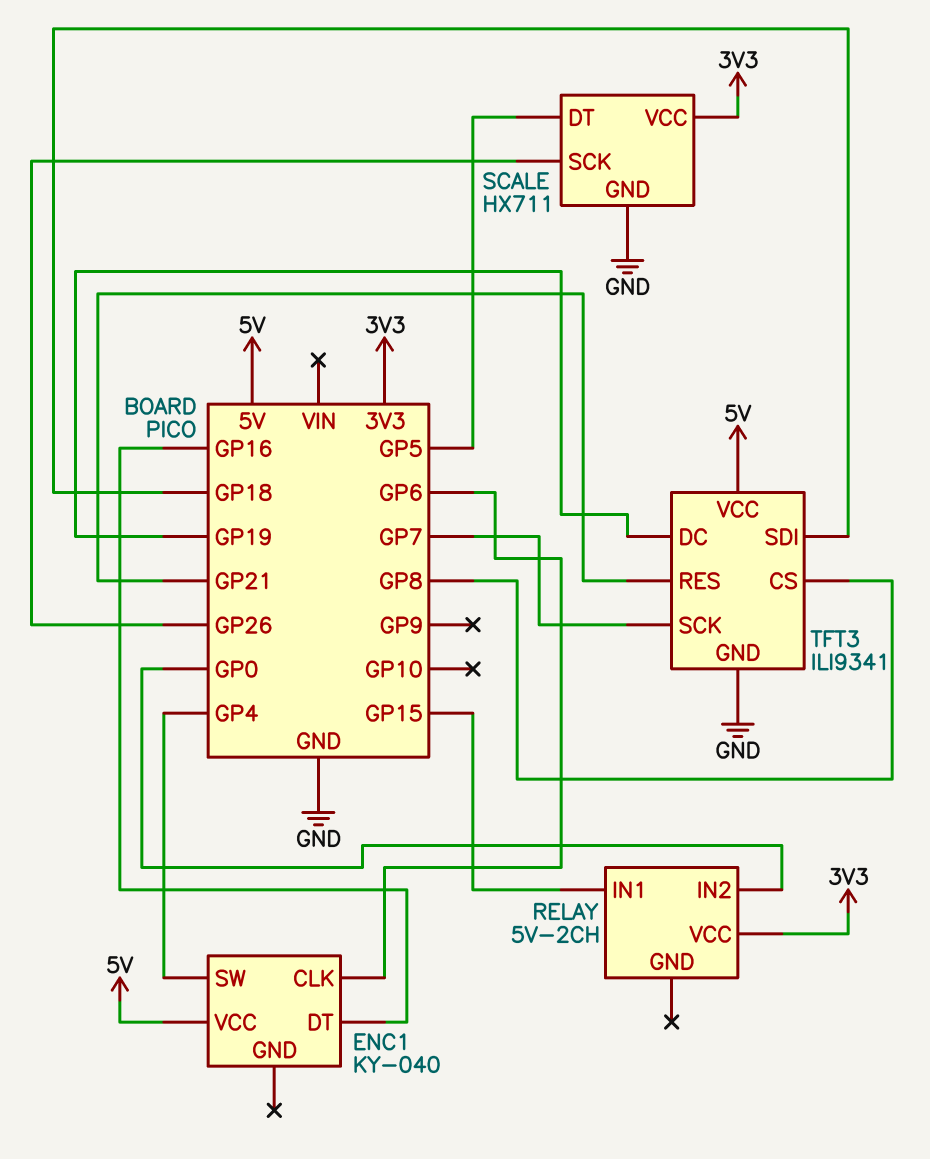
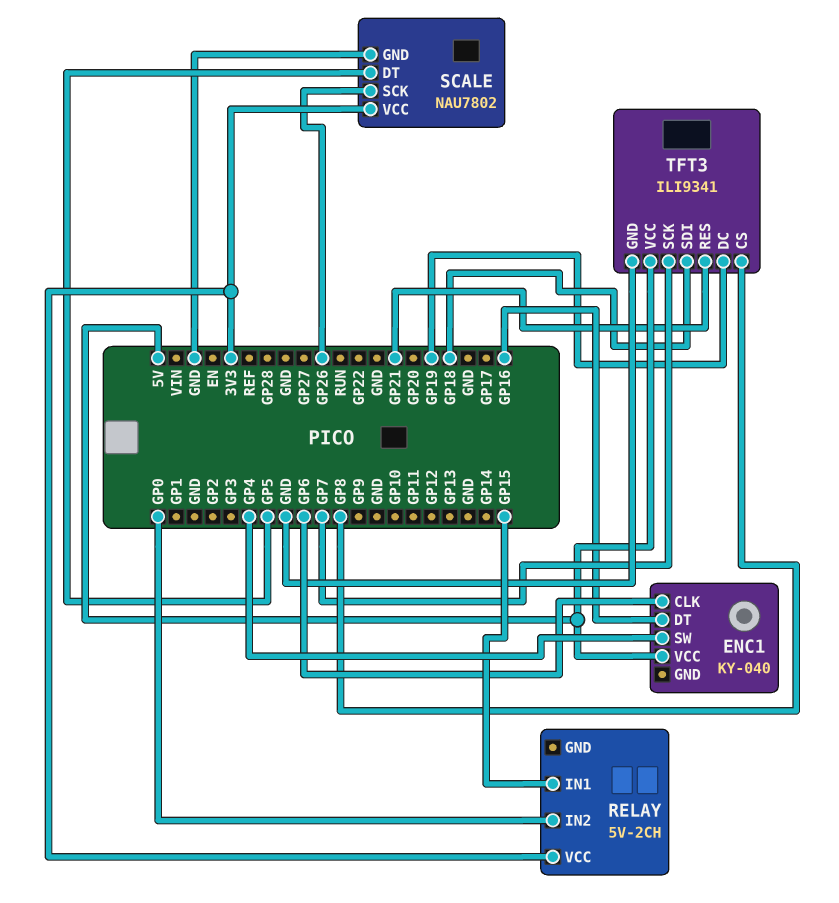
SCALE: HX711 -> NAU7802

